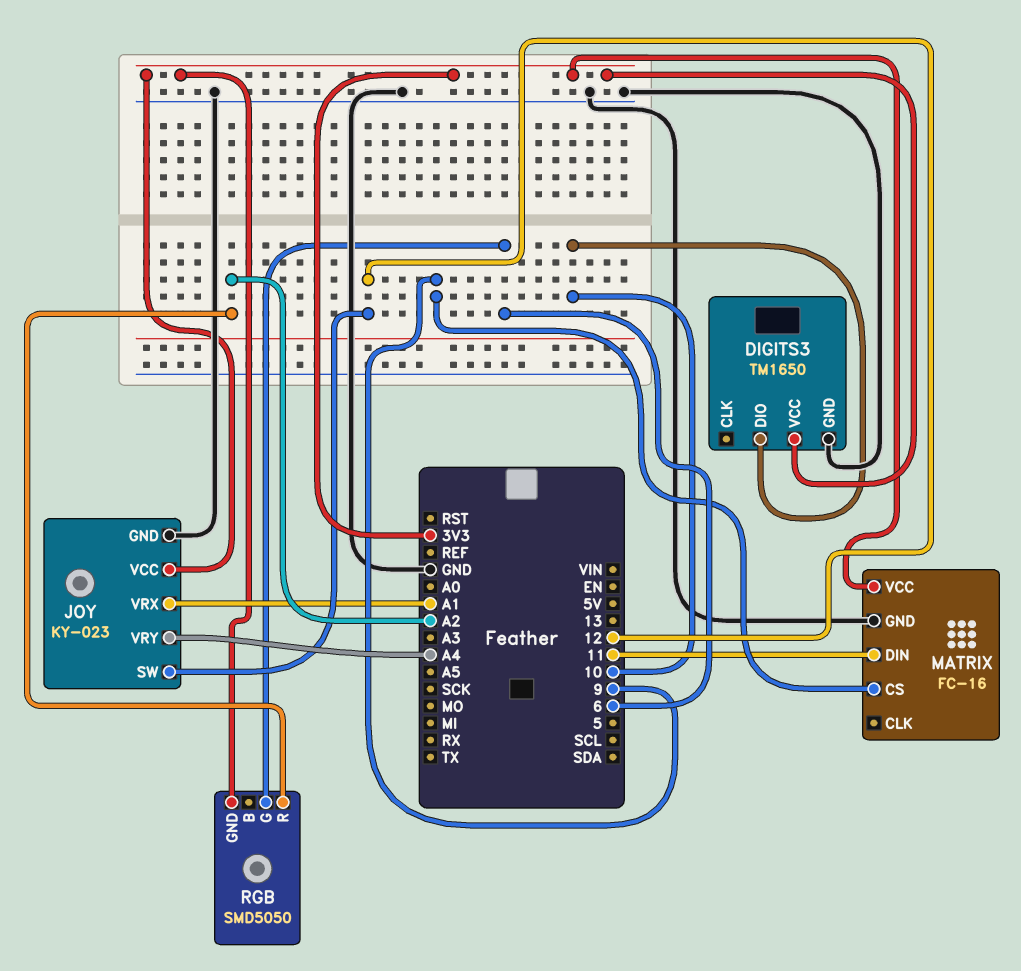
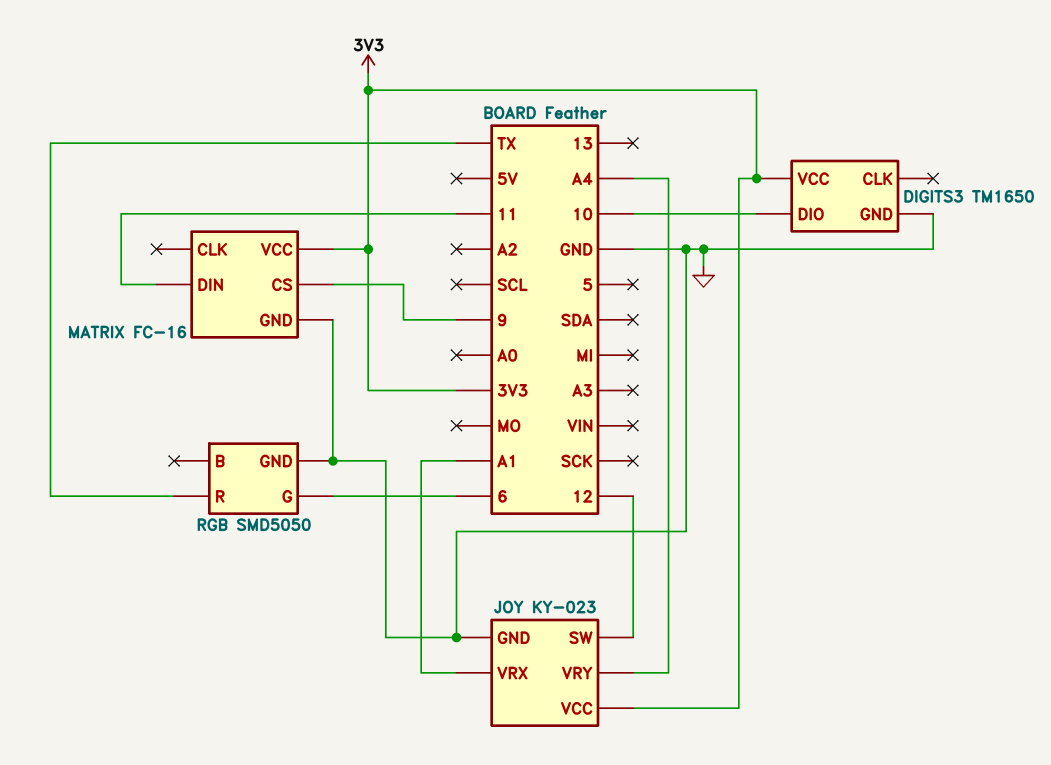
RGB pin GND: 3V3 -> GND
RGB pin R: A2 -> TX

